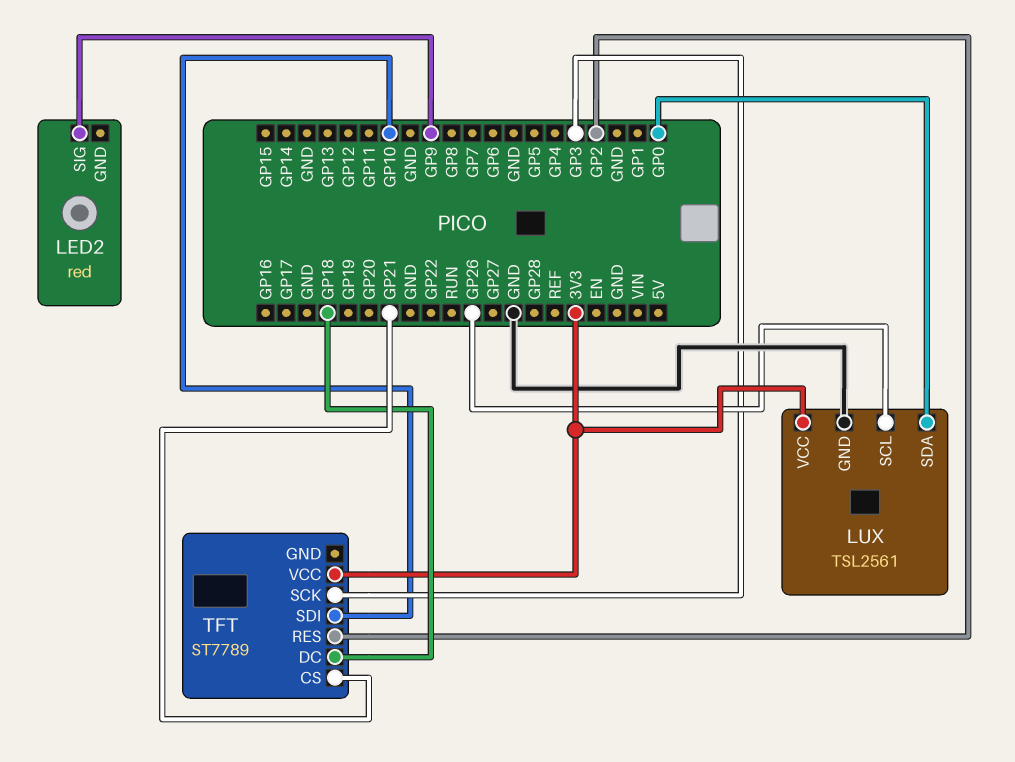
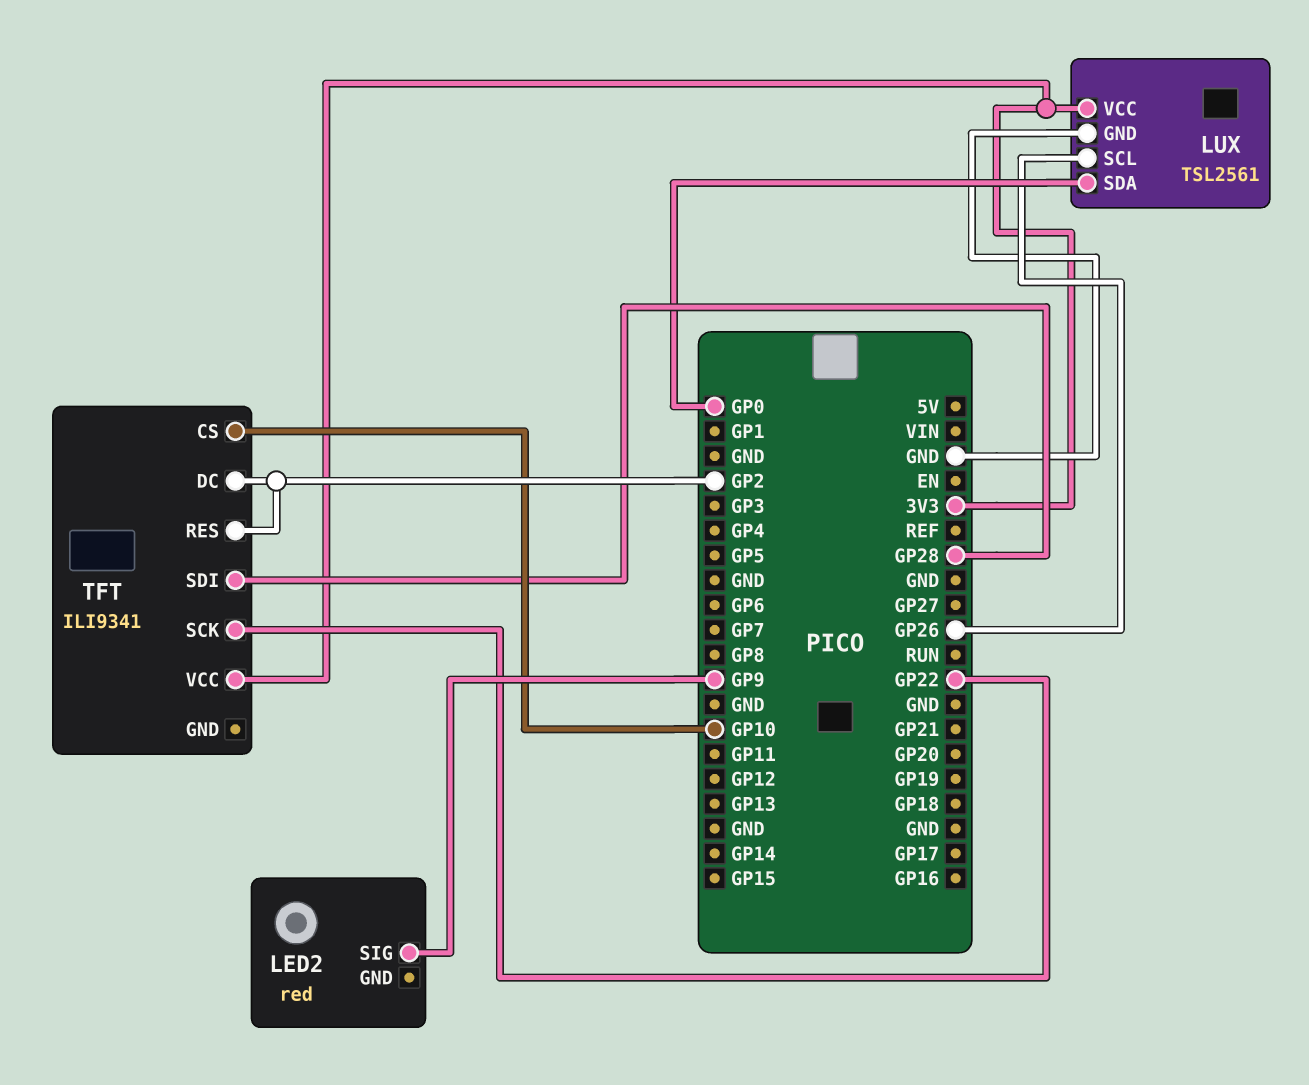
TFT: ST7789 -> ILI9341
TFT pin CS: GP21 -> GP10
TFT pin DC: GP18 -> GP2
TFT pin SCK: GP3 -> GP22
TFT pin SDI: GP10 -> GP28

